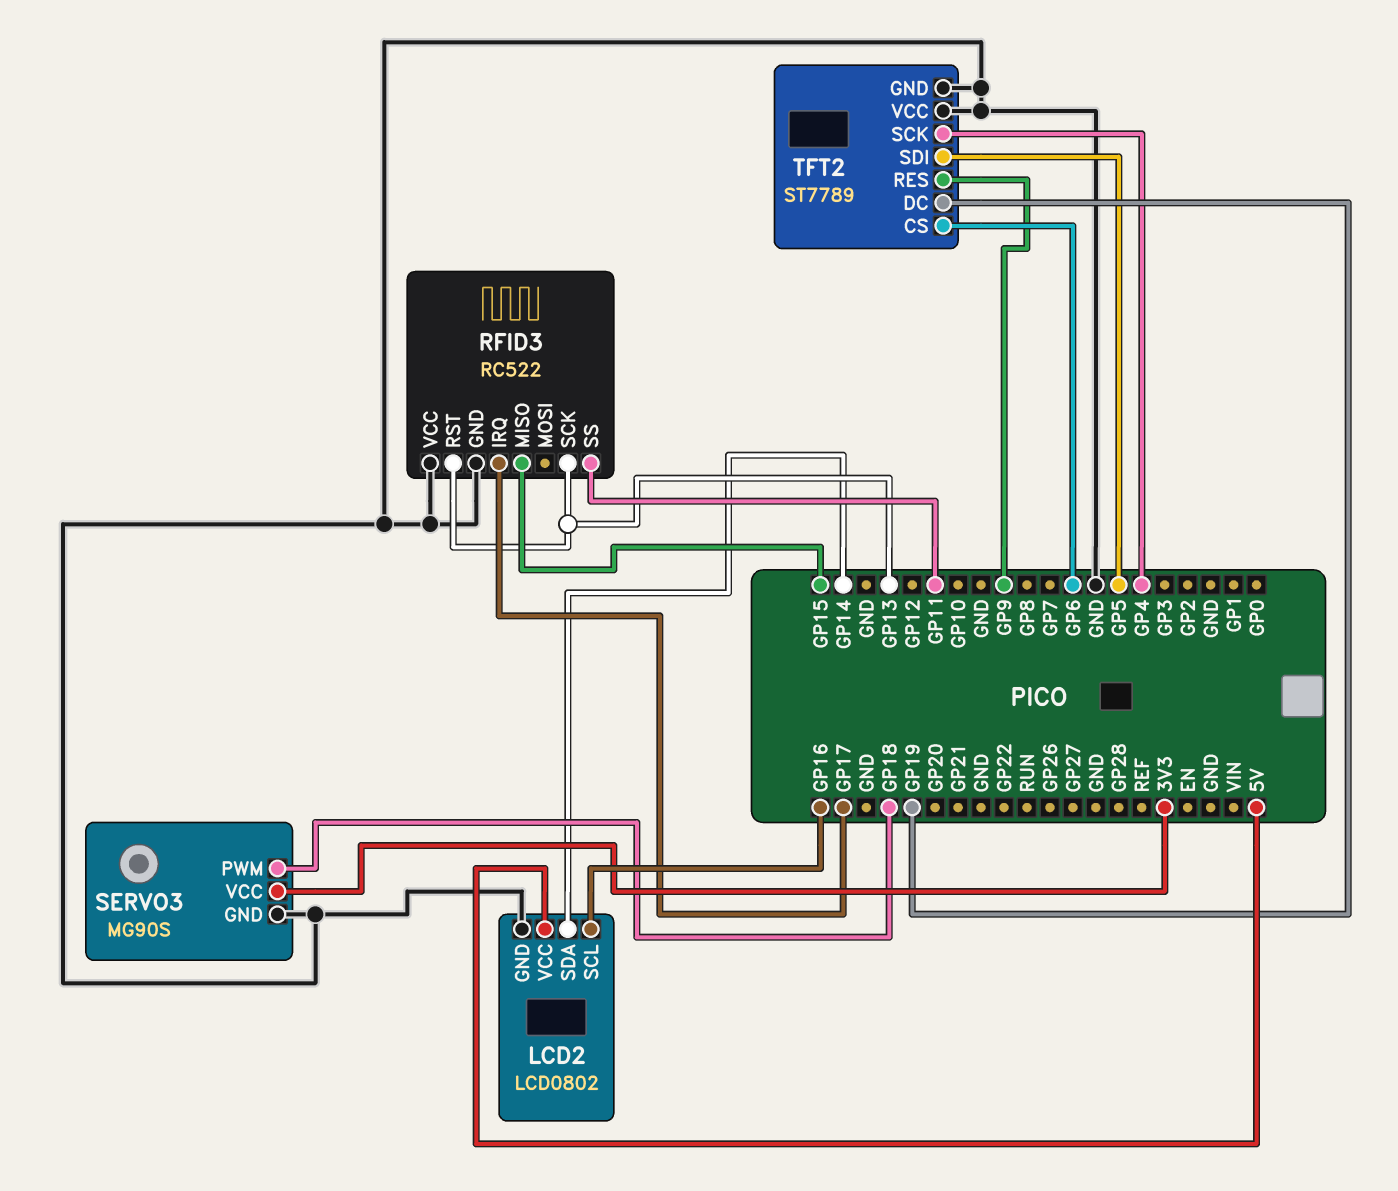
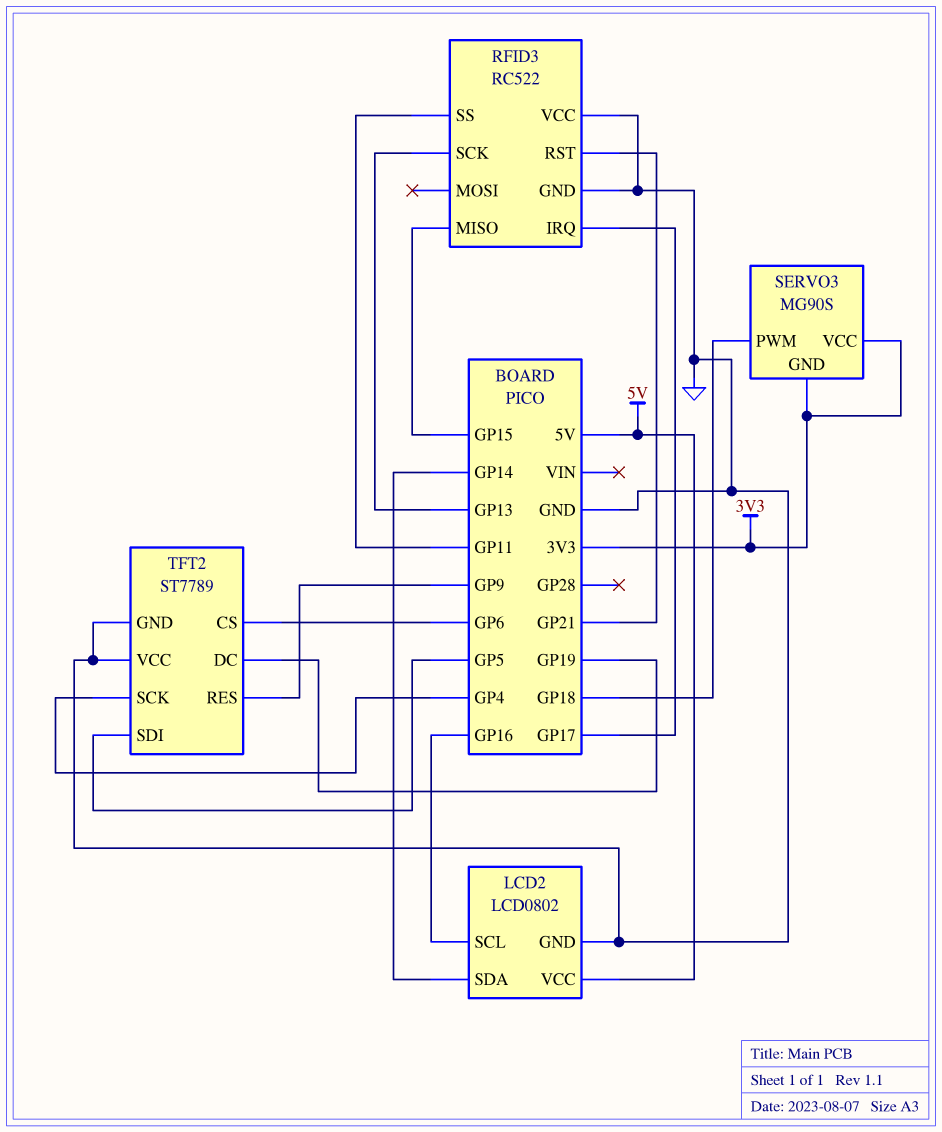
RFID3 pin RST: GP13 -> GP21
SERVO3 pin GND: GND -> 3V3

